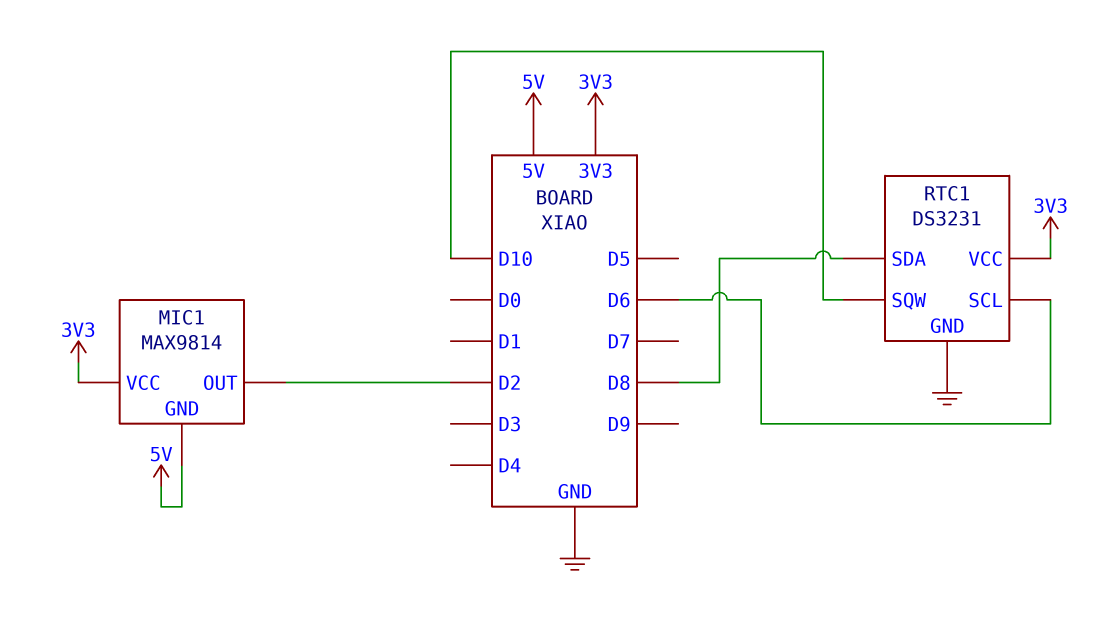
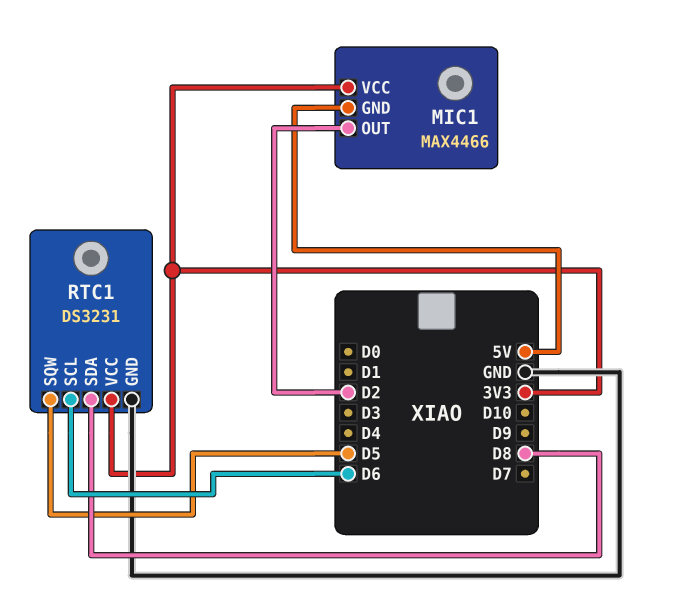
MIC1: MAX9814 -> MAX4466
RTC1 pin SQW: D10 -> D5

